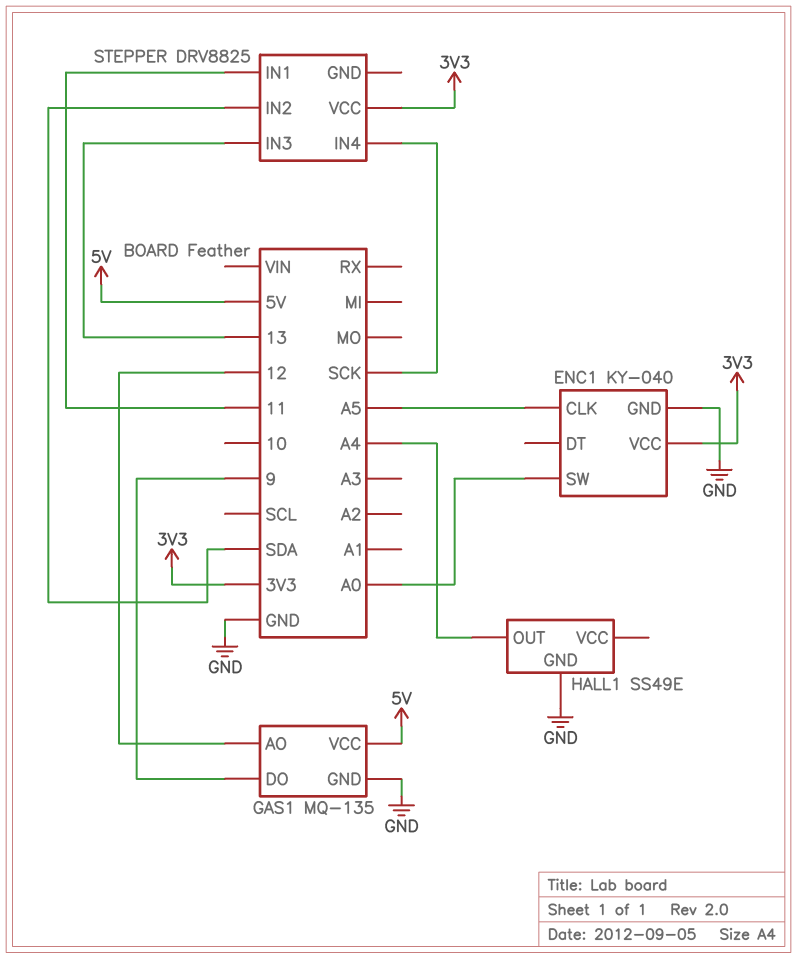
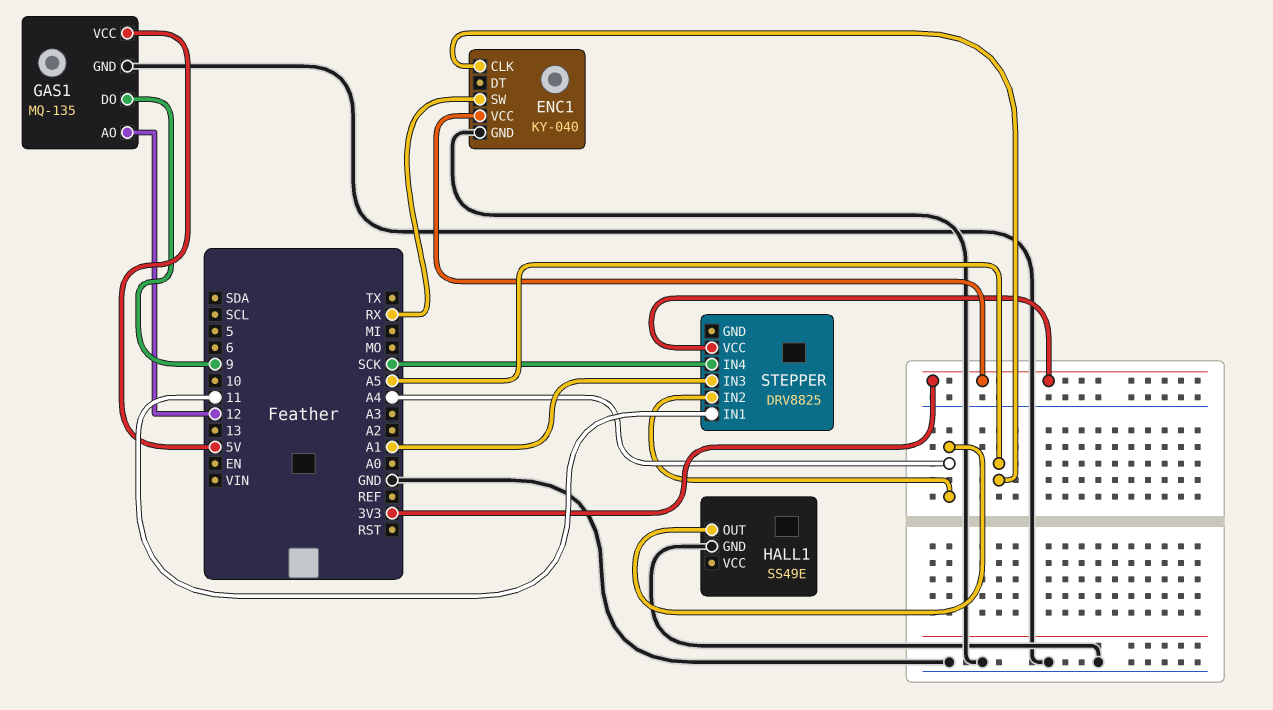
ENC1 pin SW: A0 -> RX
STEPPER pin IN2: SDA -> A4
STEPPER pin IN3: 13 -> A1

